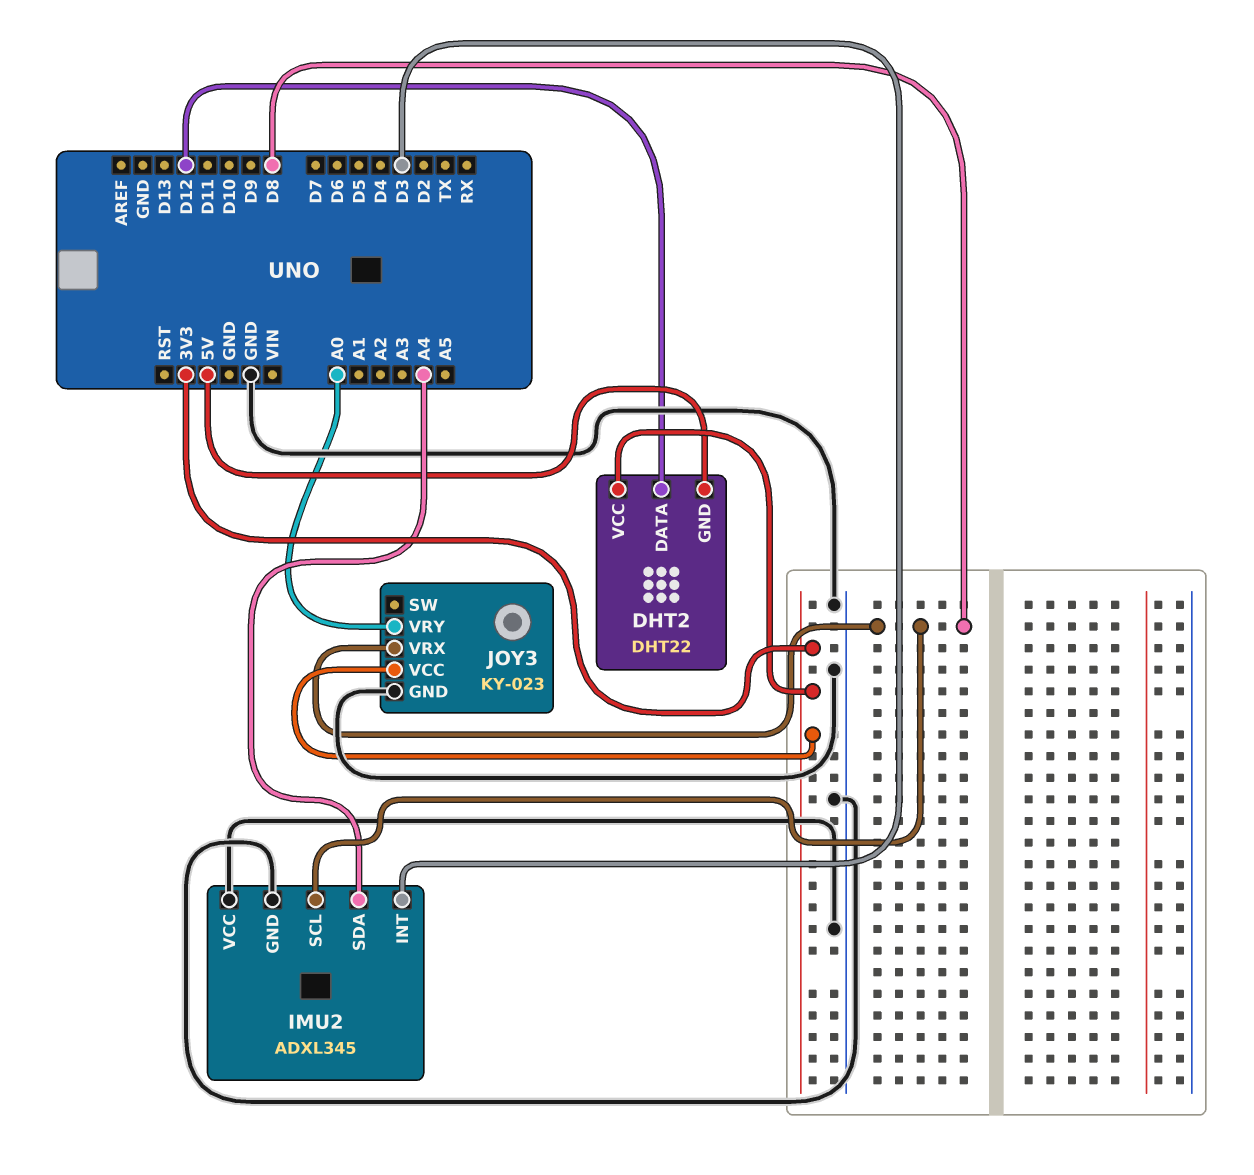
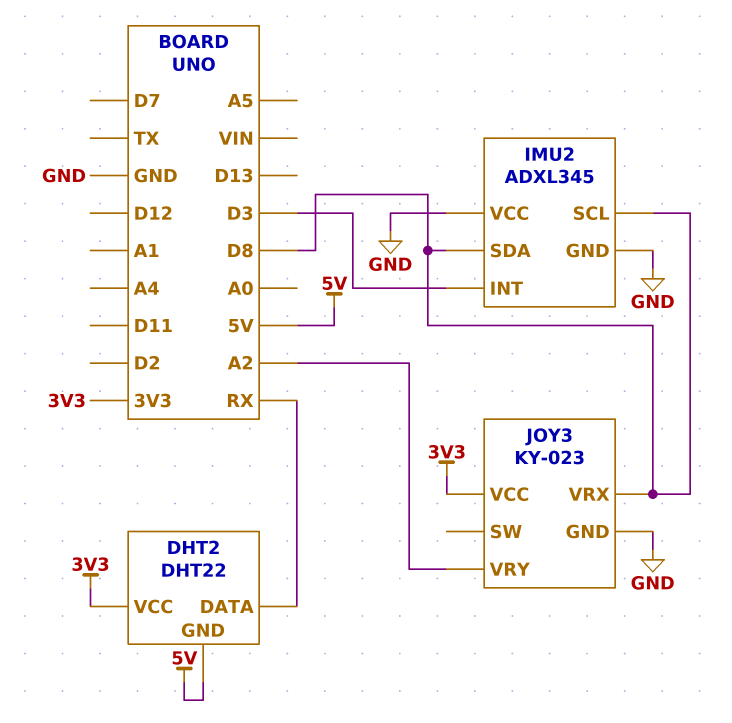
DHT2 pin DATA: D12 -> RX
IMU2 pin SDA: A4 -> D8
JOY3 pin VRY: A0 -> A2

